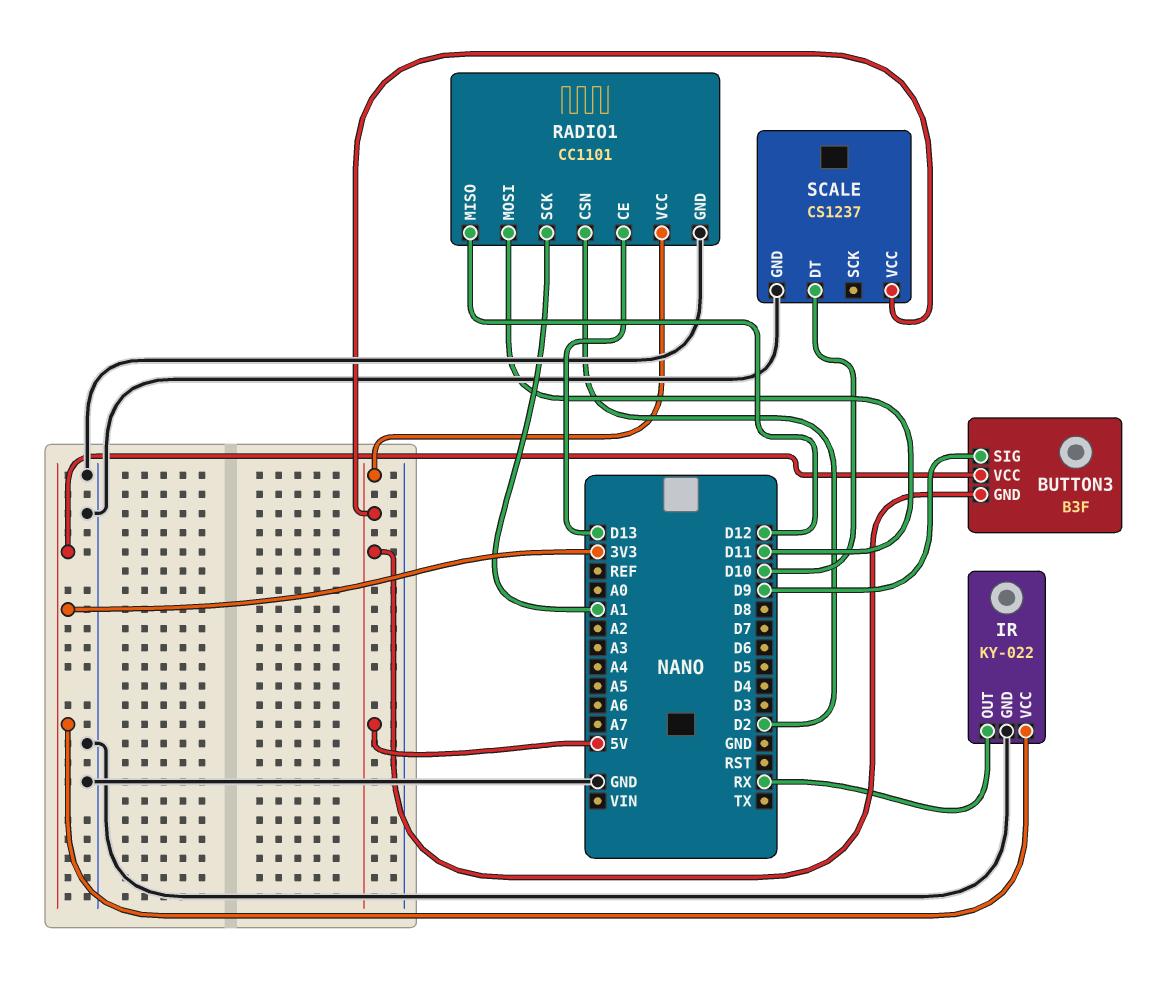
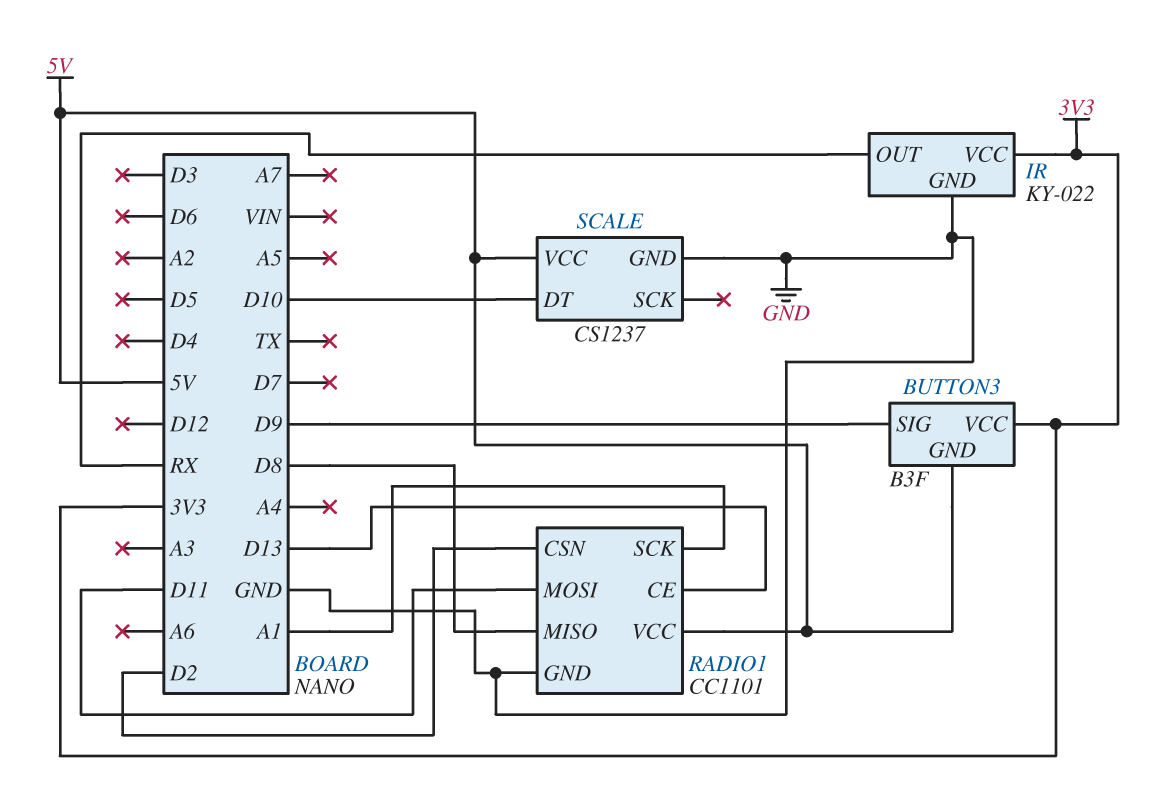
RADIO1 pin MISO: D12 -> D8

